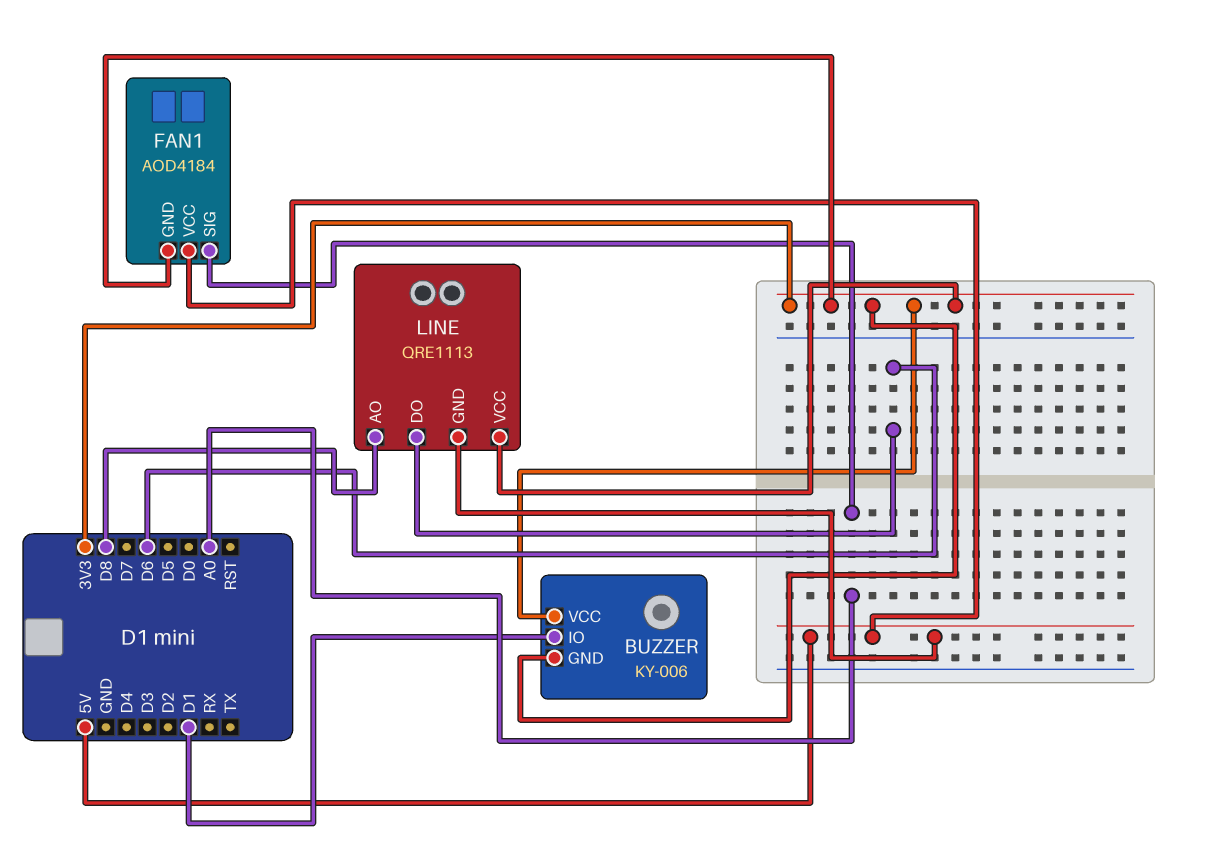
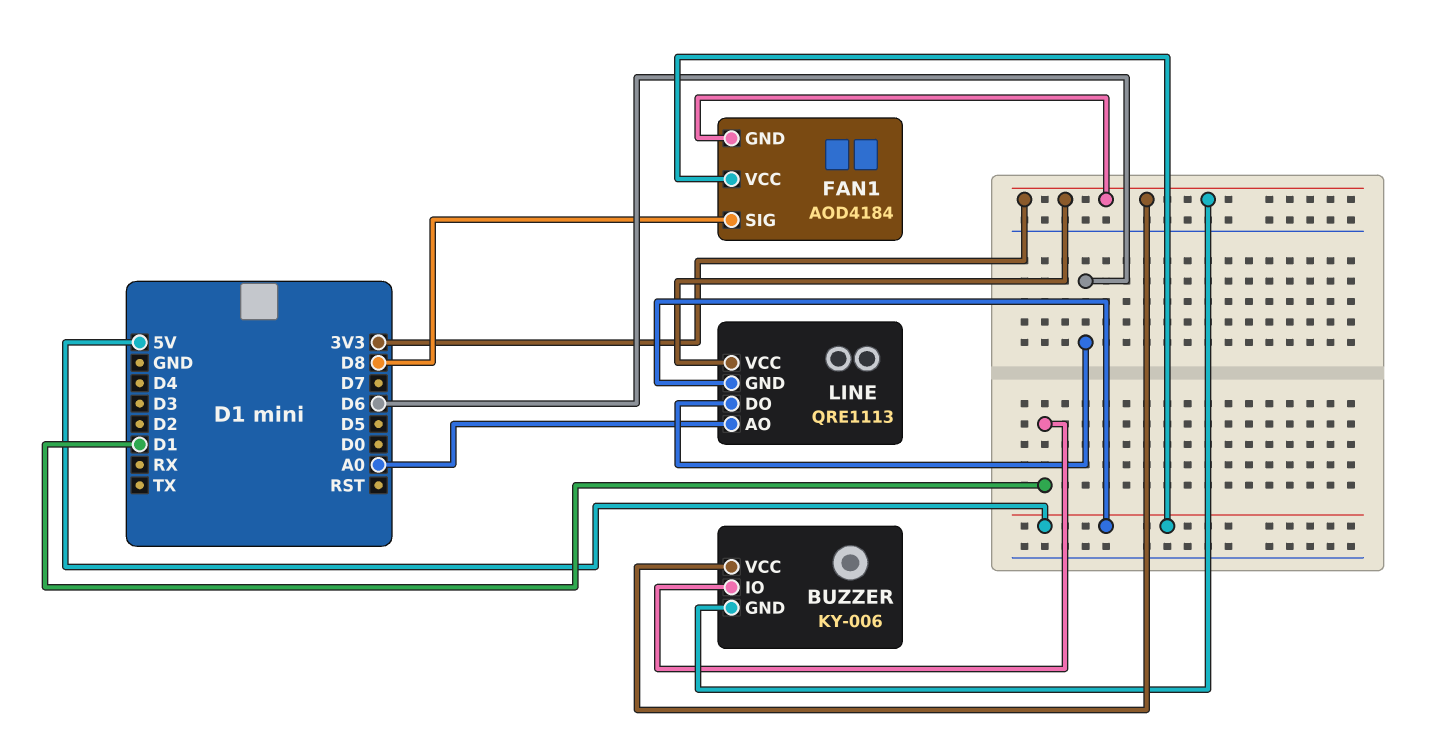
FAN1 pin SIG: A0 -> D8
LINE pin AO: D8 -> A0

